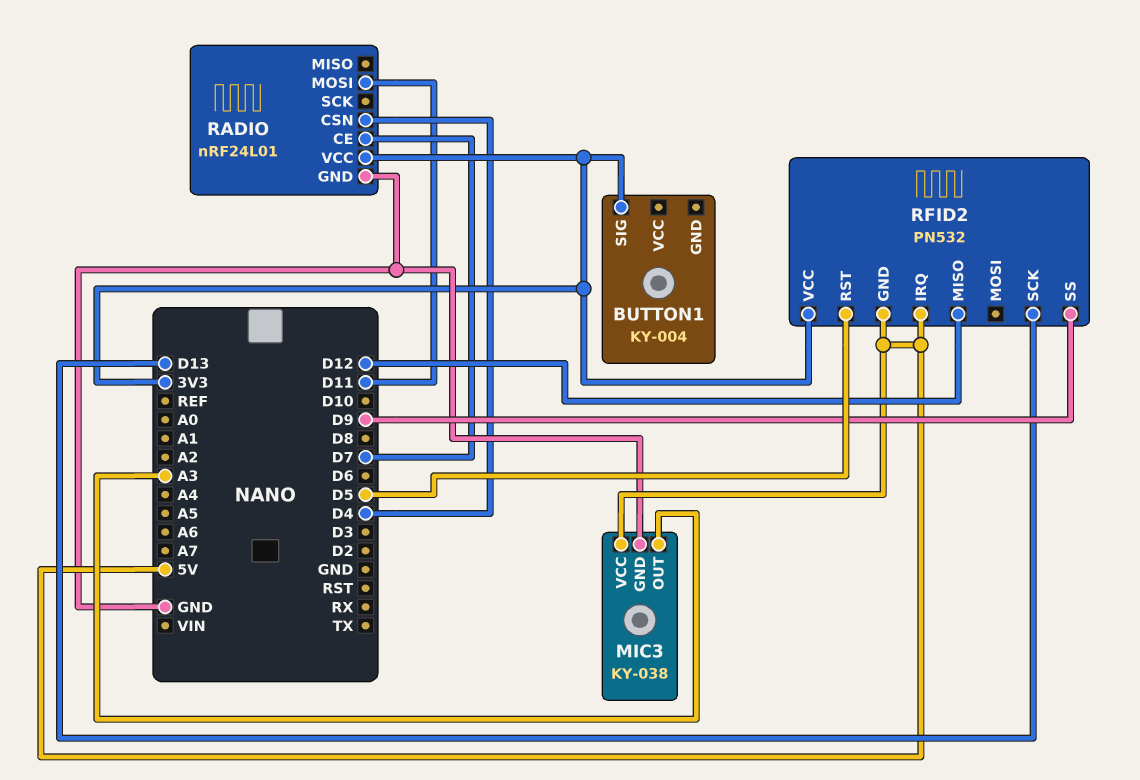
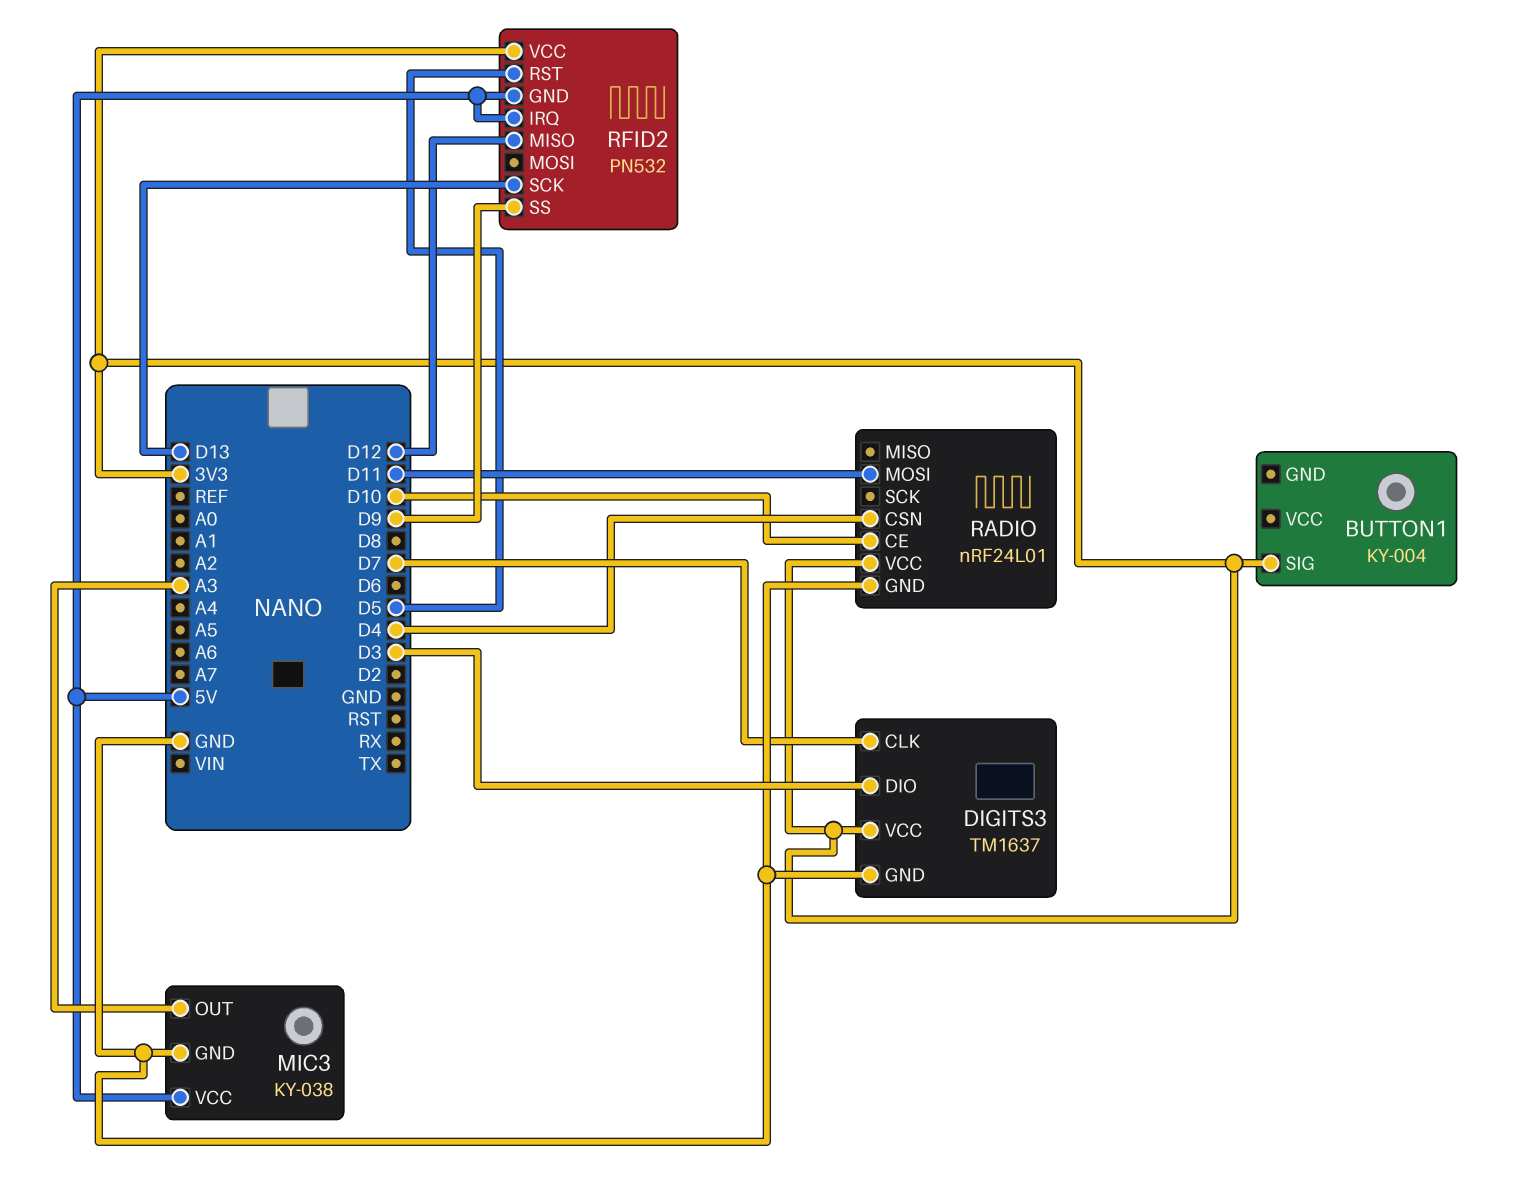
DIGITS3: none -> TM1637
DIGITS3 pin CLK: none -> D7
DIGITS3 pin DIO: none -> D3
DIGITS3 pin GND: none -> GND
DIGITS3 pin VCC: none -> 3V3
RADIO pin CE: D7 -> D10

